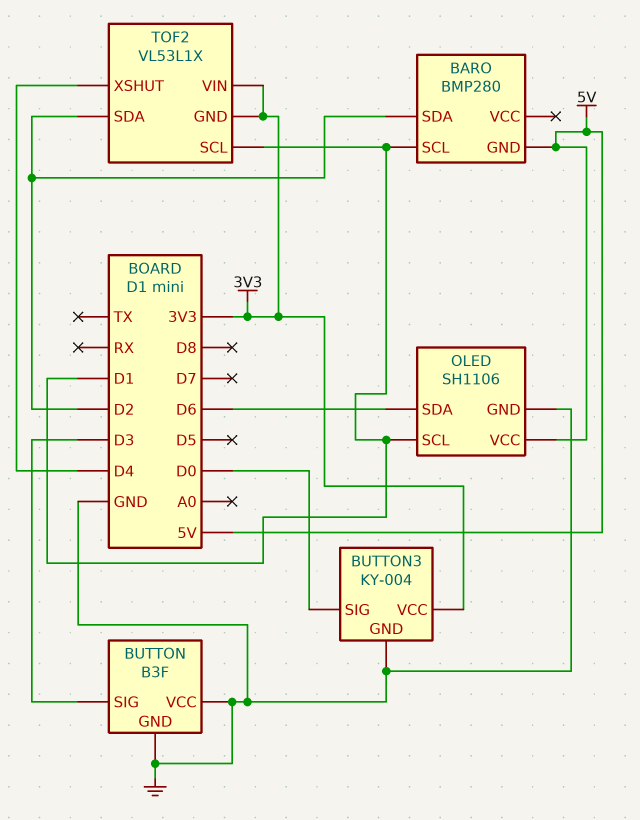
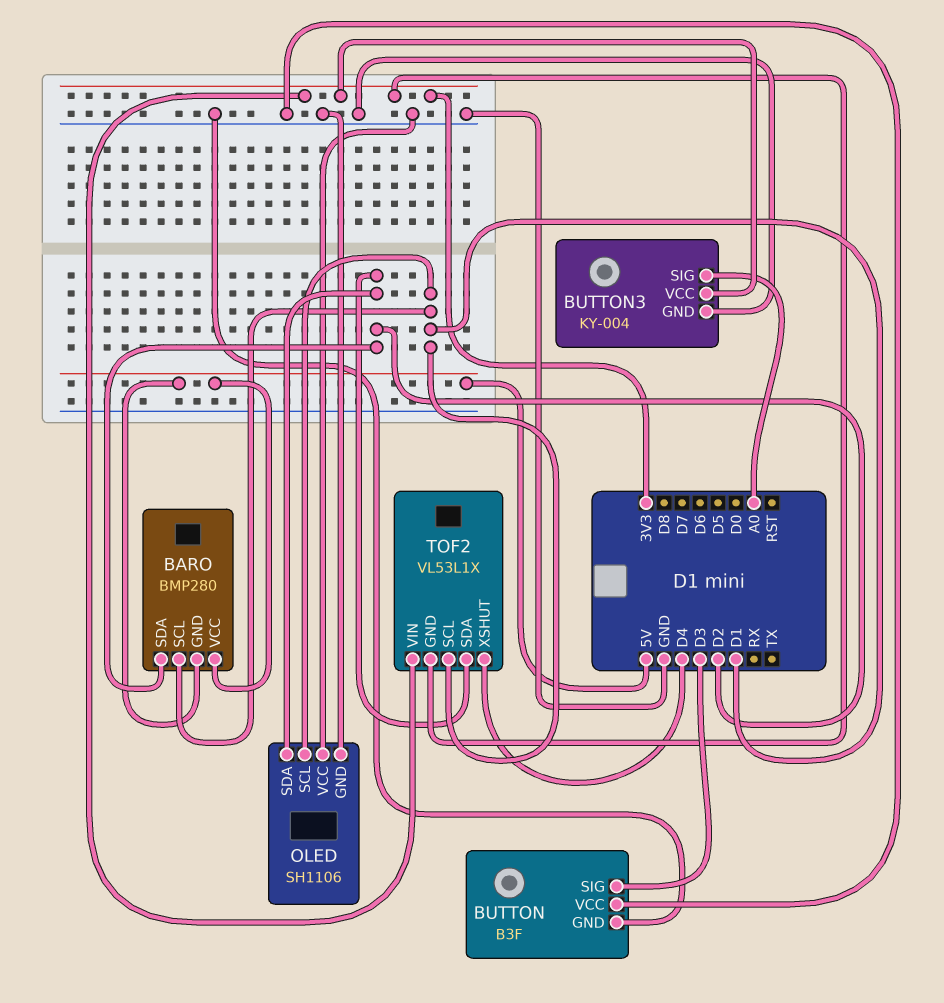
BARO pin VCC: none -> 5V
BUTTON3 pin SIG: D0 -> A0
OLED pin SDA: D6 -> D2
OLED pin VCC: 5V -> GND

